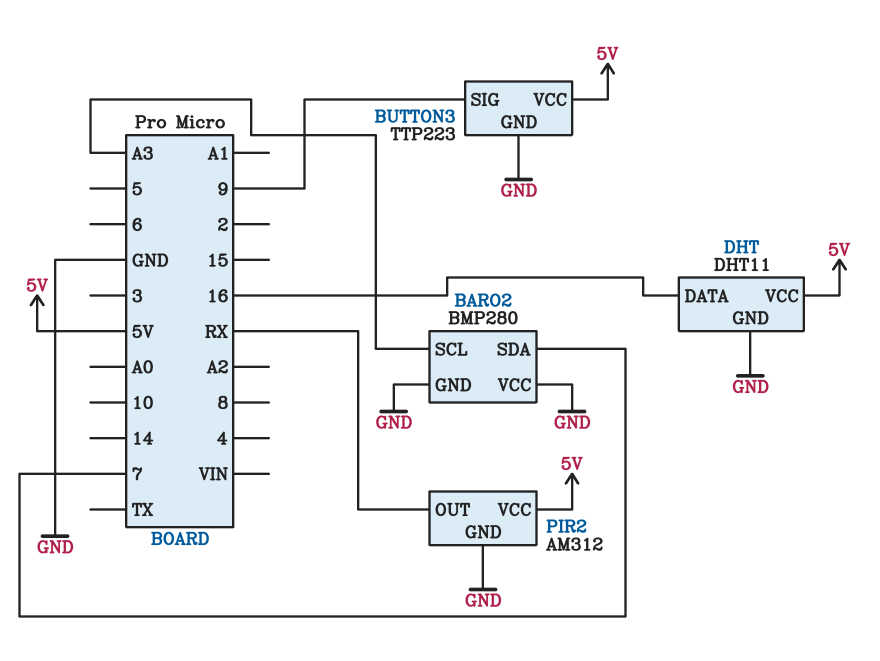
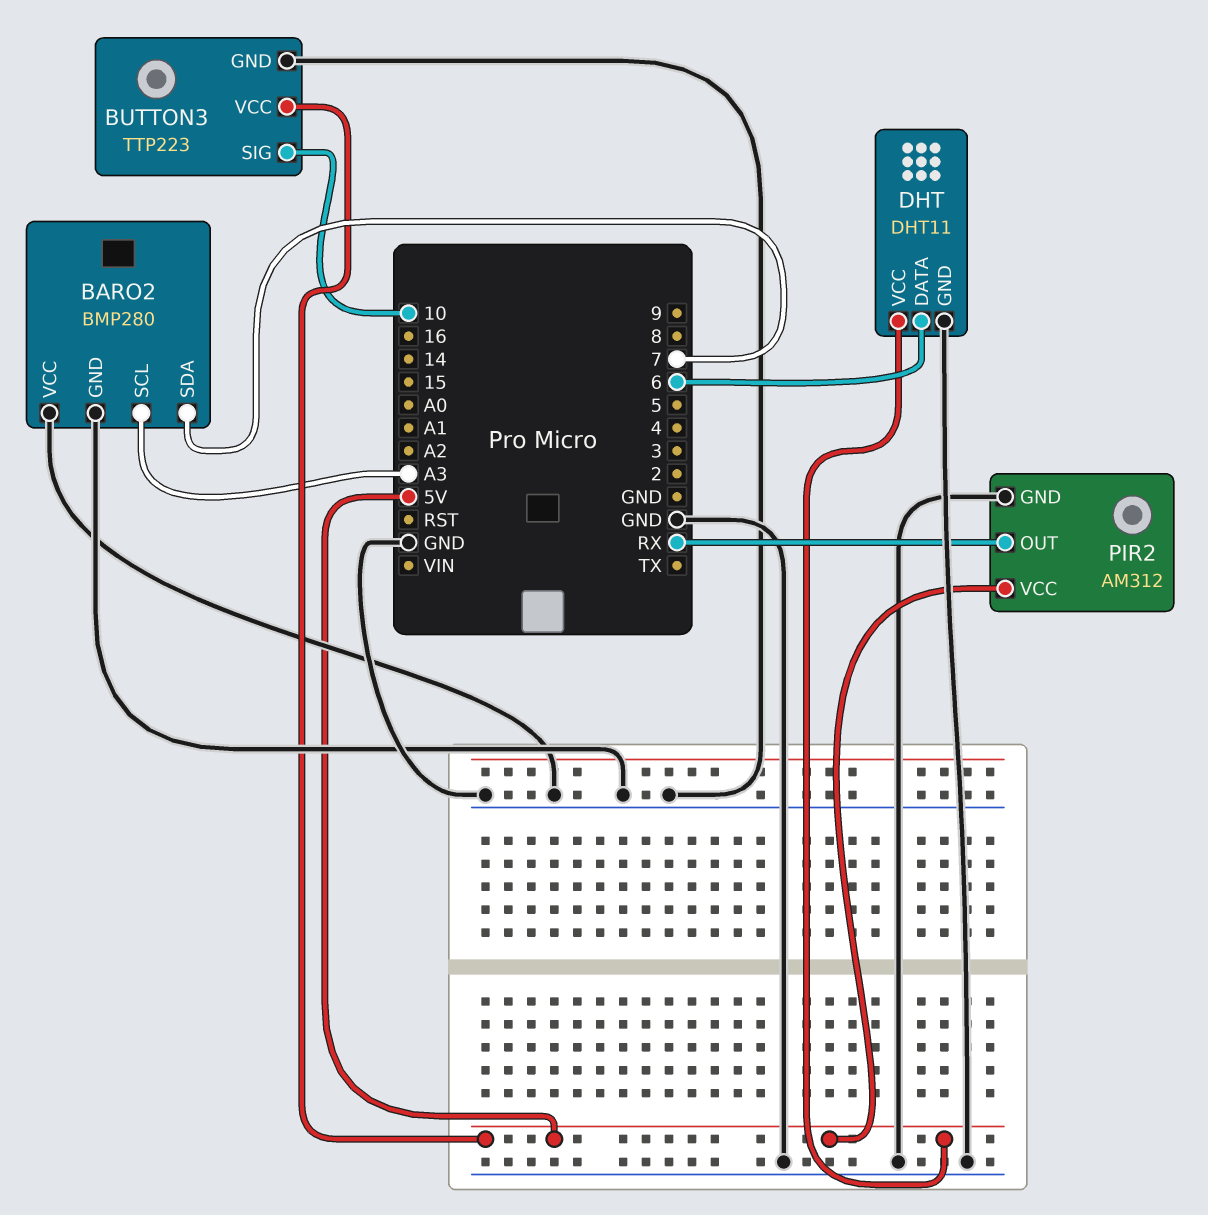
BUTTON3 pin SIG: 9 -> 10
DHT pin DATA: 16 -> 6

